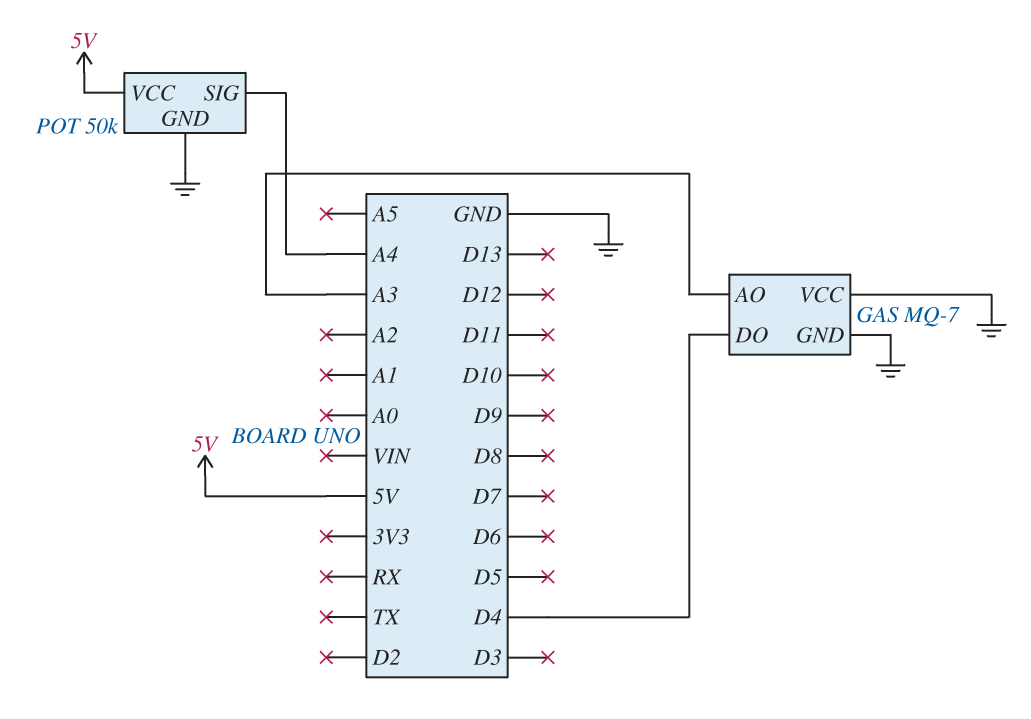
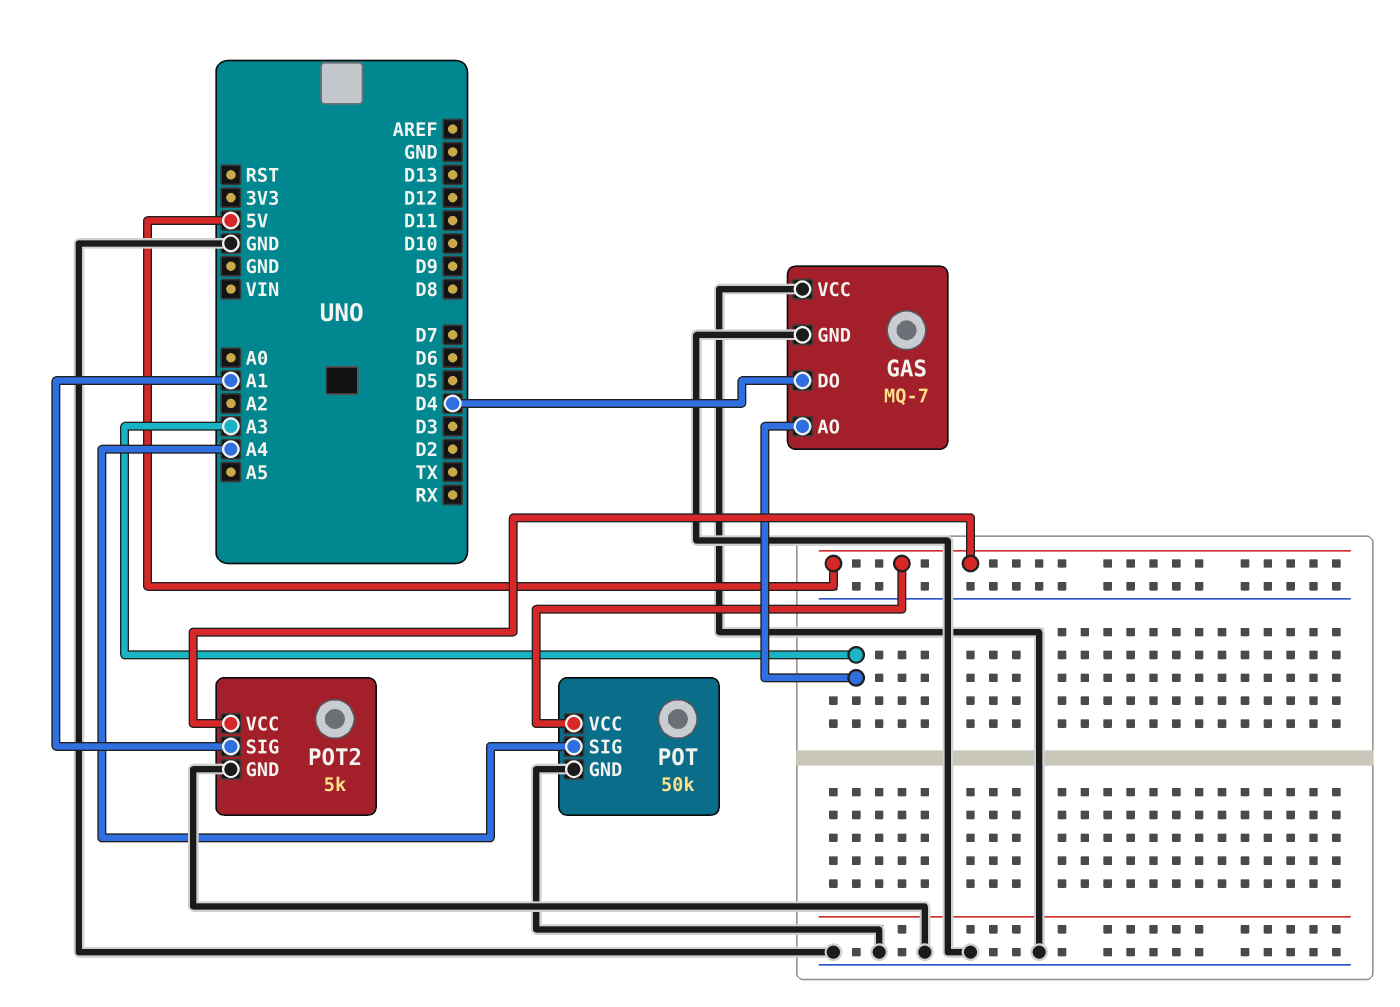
POT2: none -> 5k
POT2 pin GND: none -> GND
POT2 pin SIG: none -> A1
POT2 pin VCC: none -> 5V

